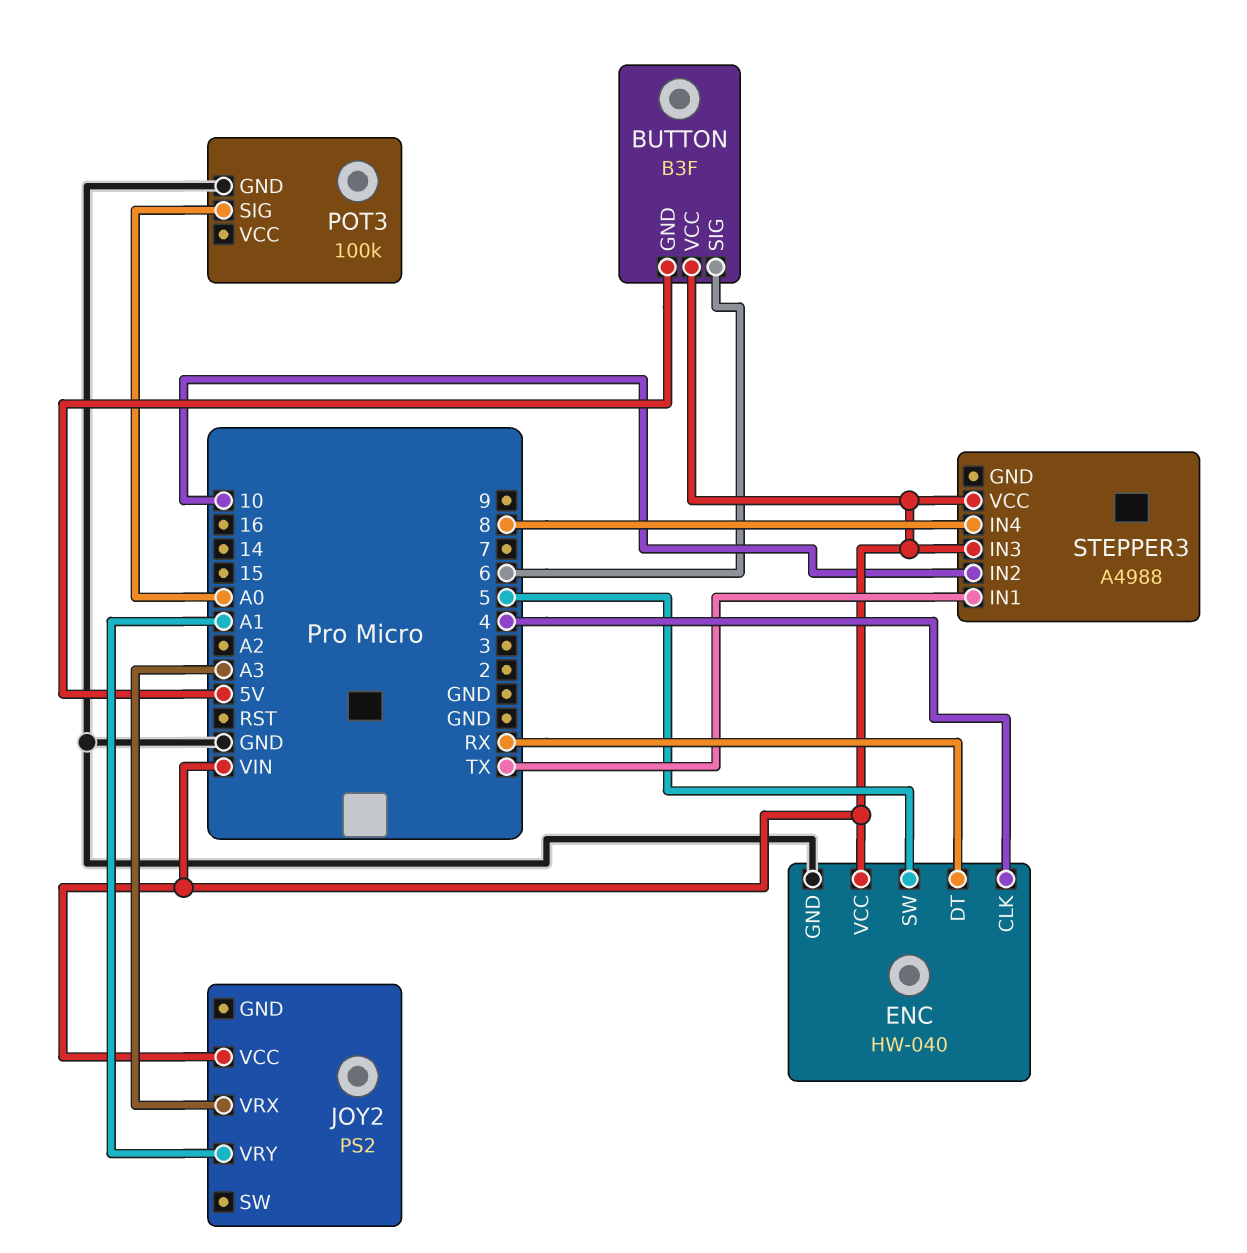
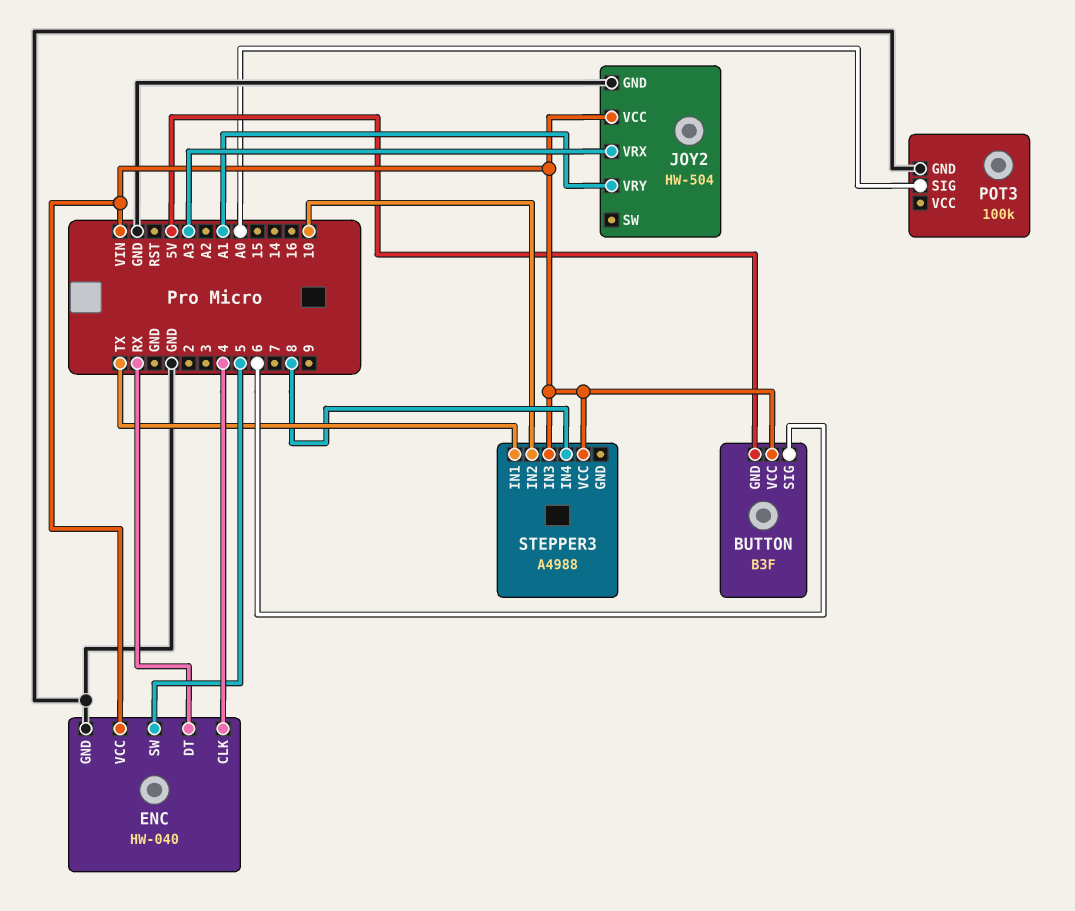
JOY2: PS2 -> HW-504
JOY2 pin GND: none -> GND

